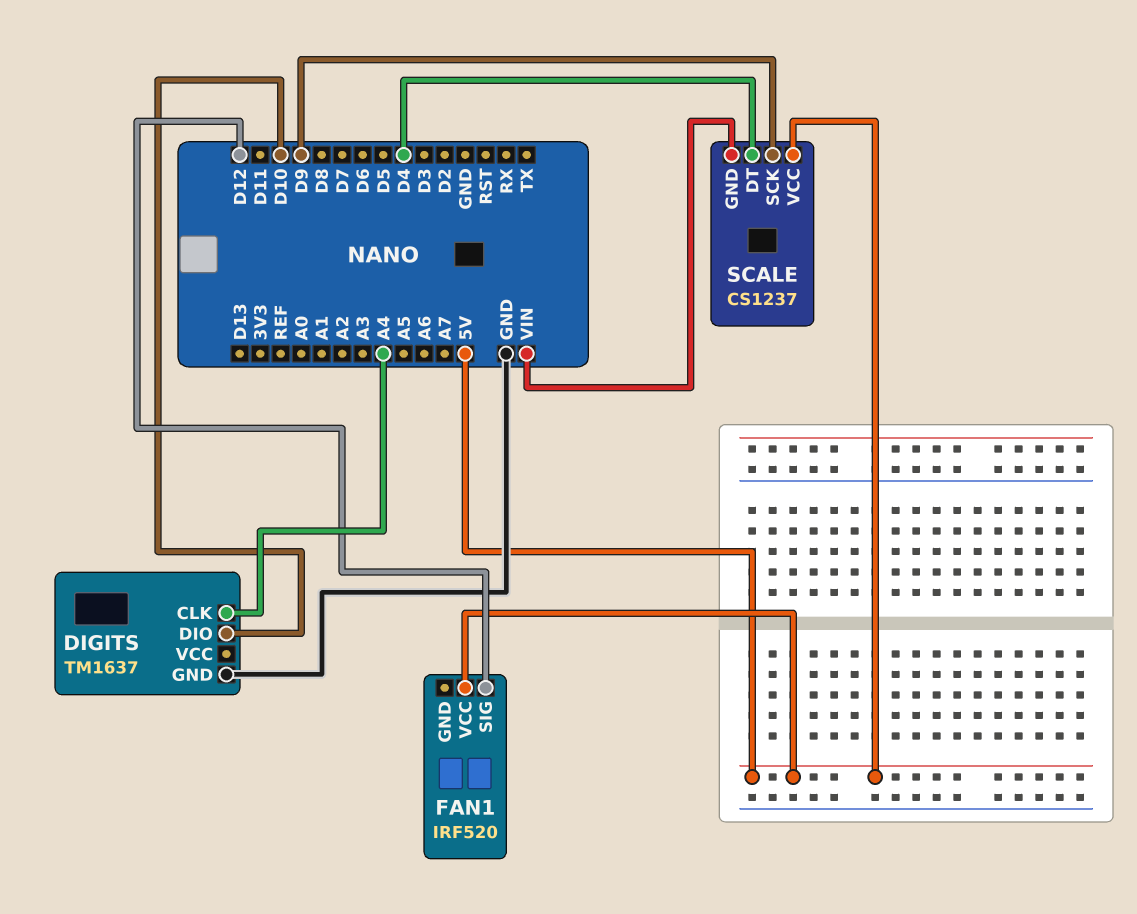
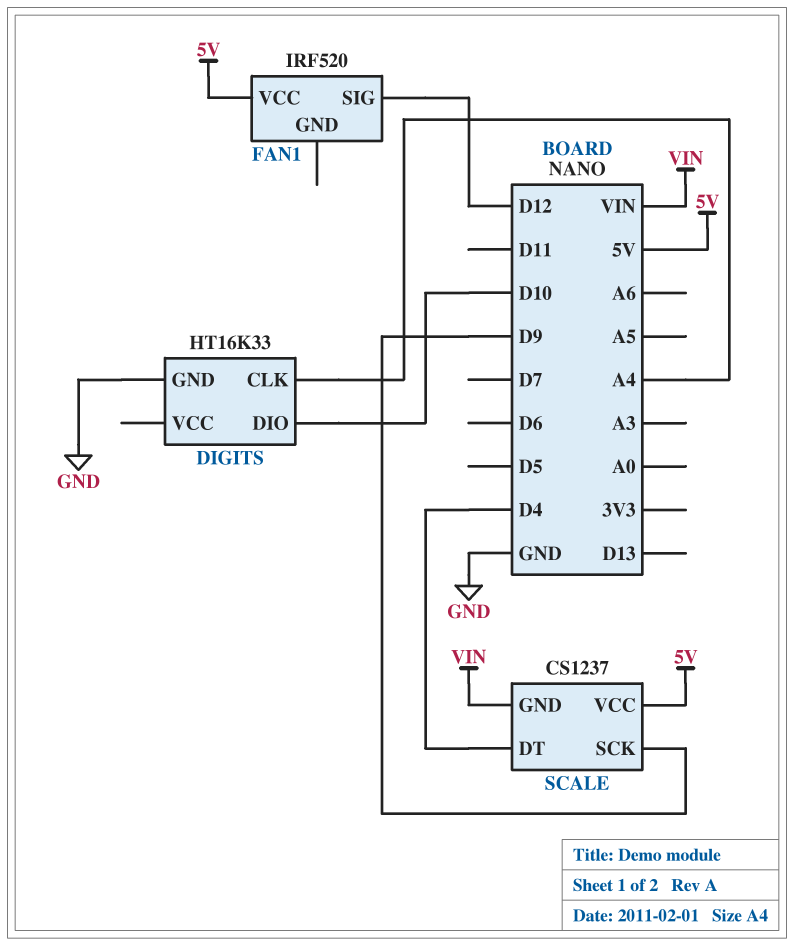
DIGITS: TM1637 -> HT16K33

